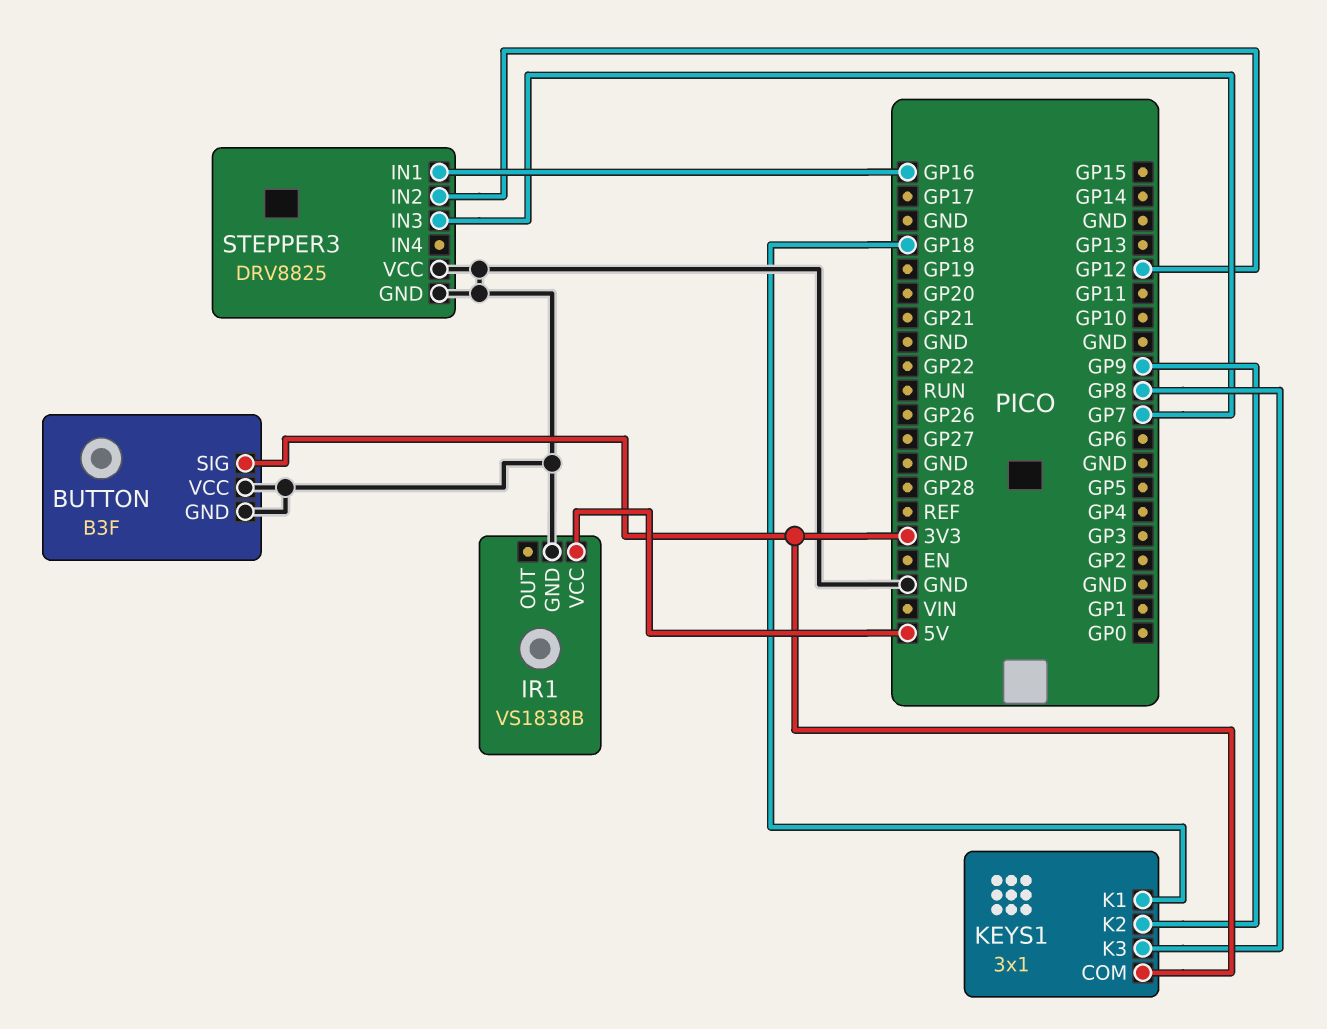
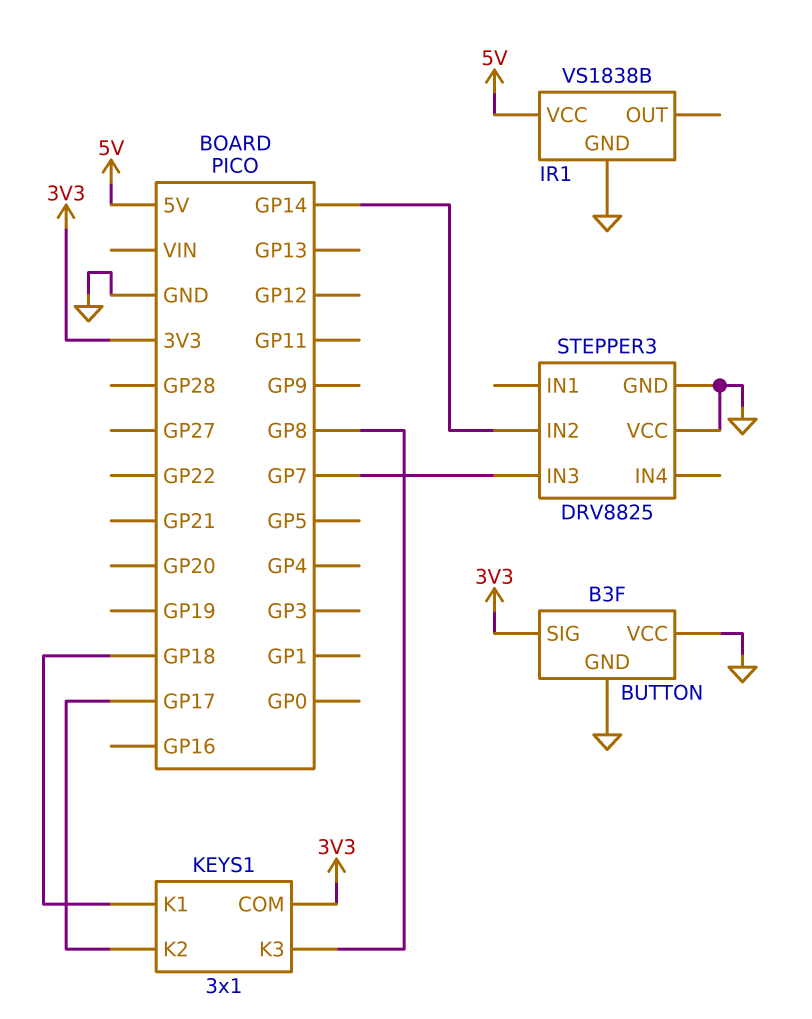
KEYS1 pin K2: GP9 -> GP17
STEPPER3 pin IN1: GP16 -> none
STEPPER3 pin IN2: GP12 -> GP14

